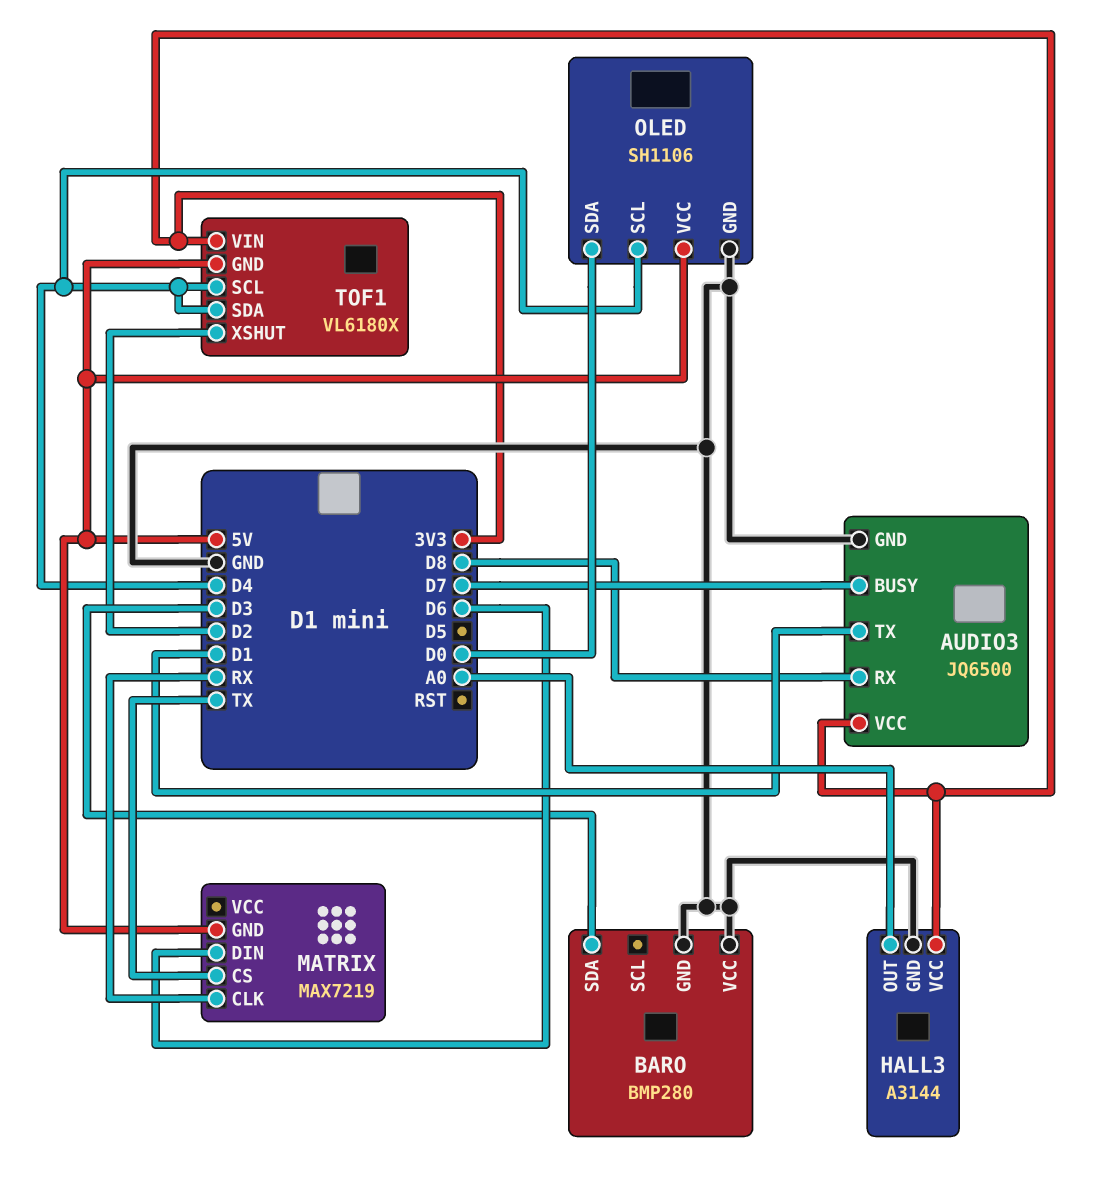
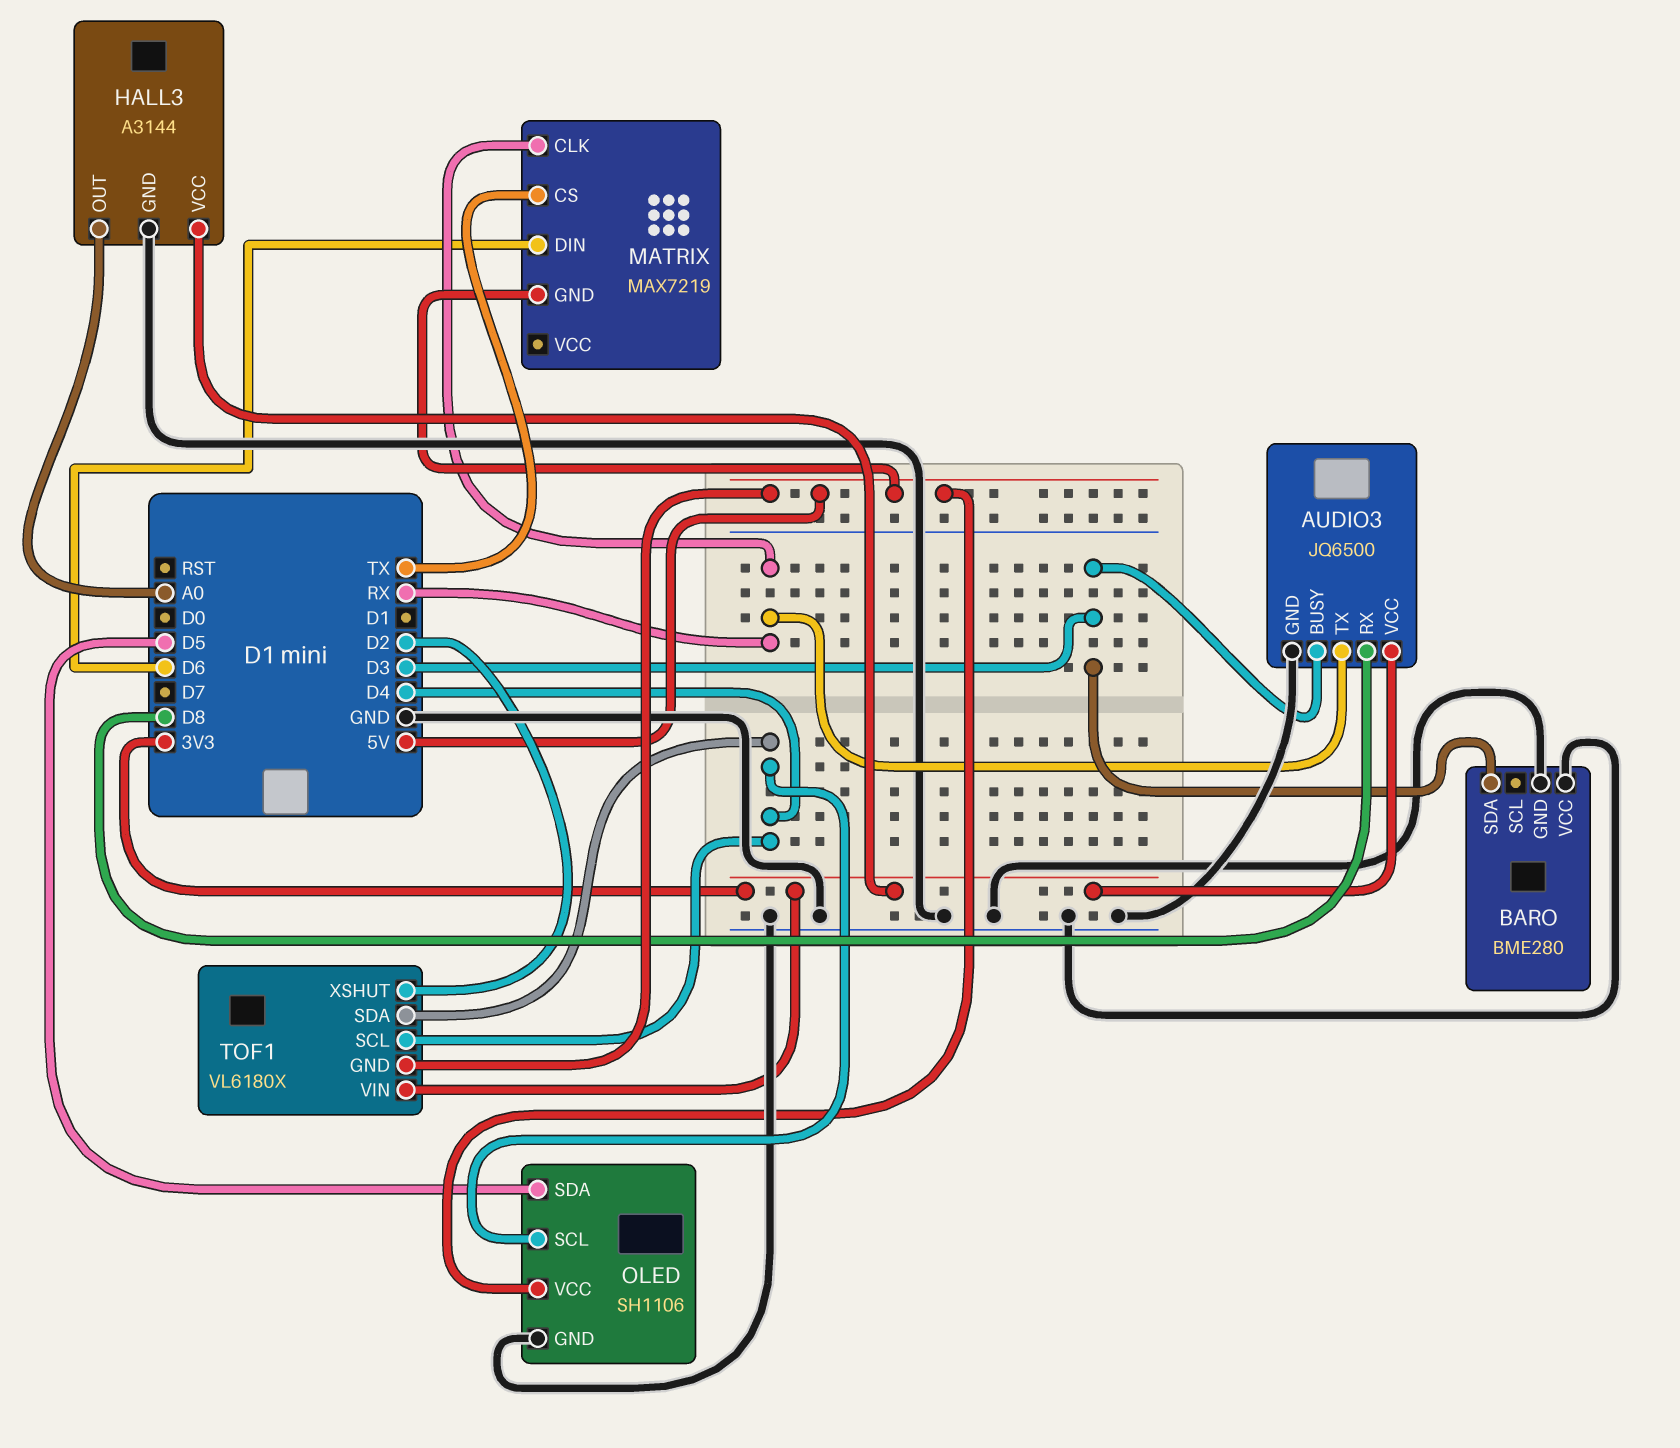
AUDIO3 pin BUSY: D7 -> D3
AUDIO3 pin TX: D1 -> RX
BARO: BMP280 -> BME280
OLED pin SDA: D0 -> D5

